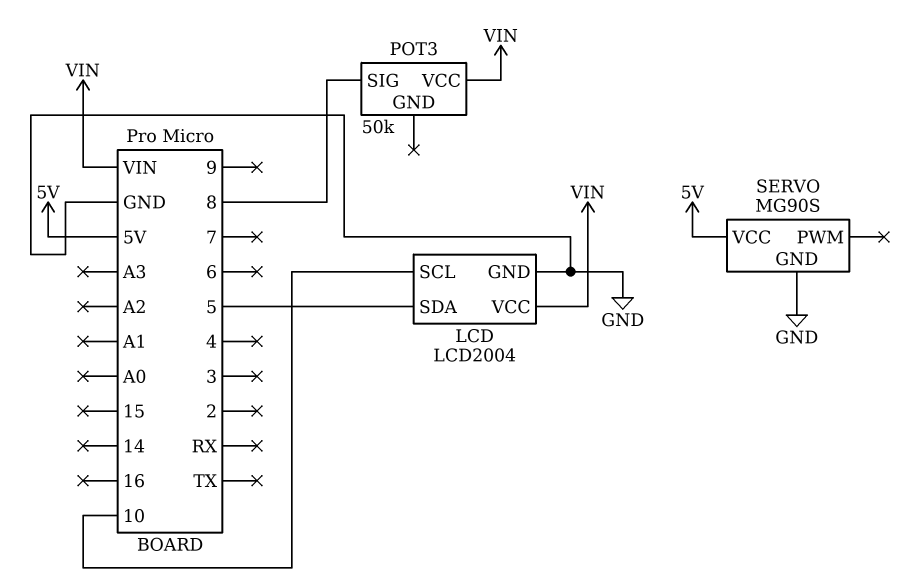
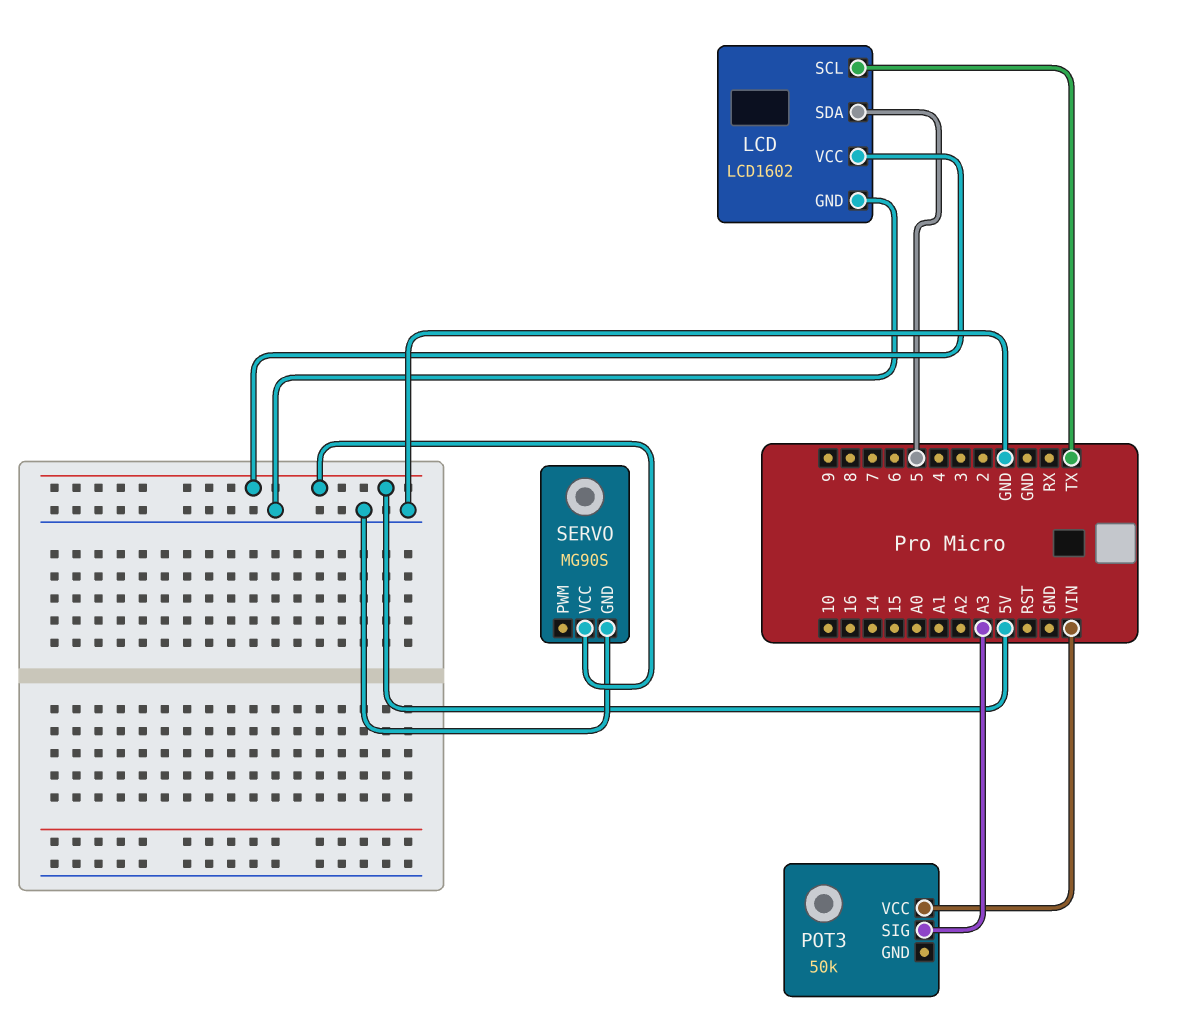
LCD: LCD2004 -> LCD1602
LCD pin SCL: 10 -> TX
LCD pin VCC: VIN -> 5V
POT3 pin SIG: 8 -> A3

